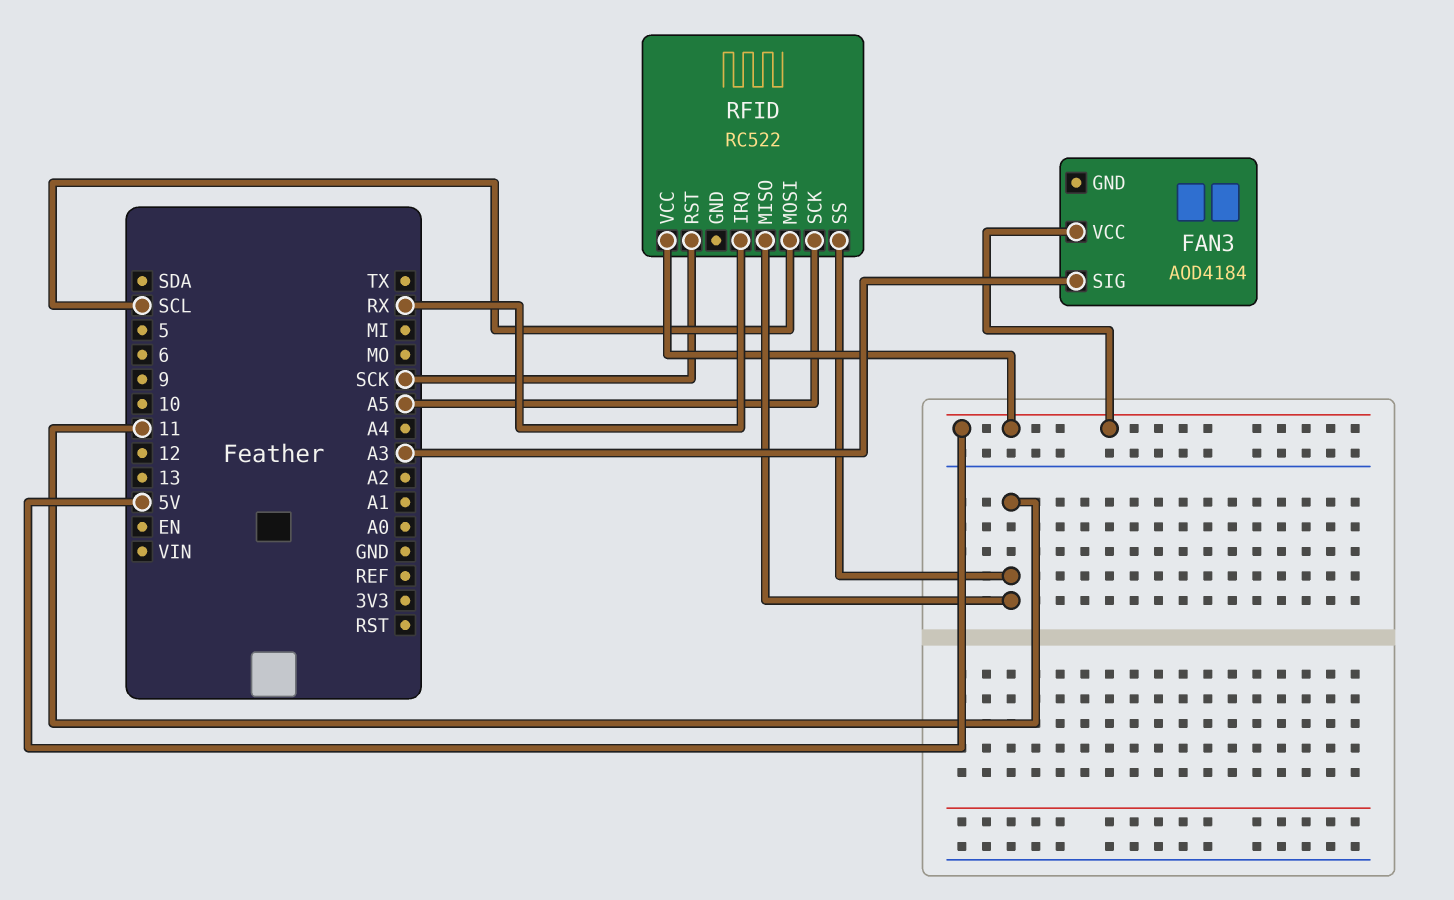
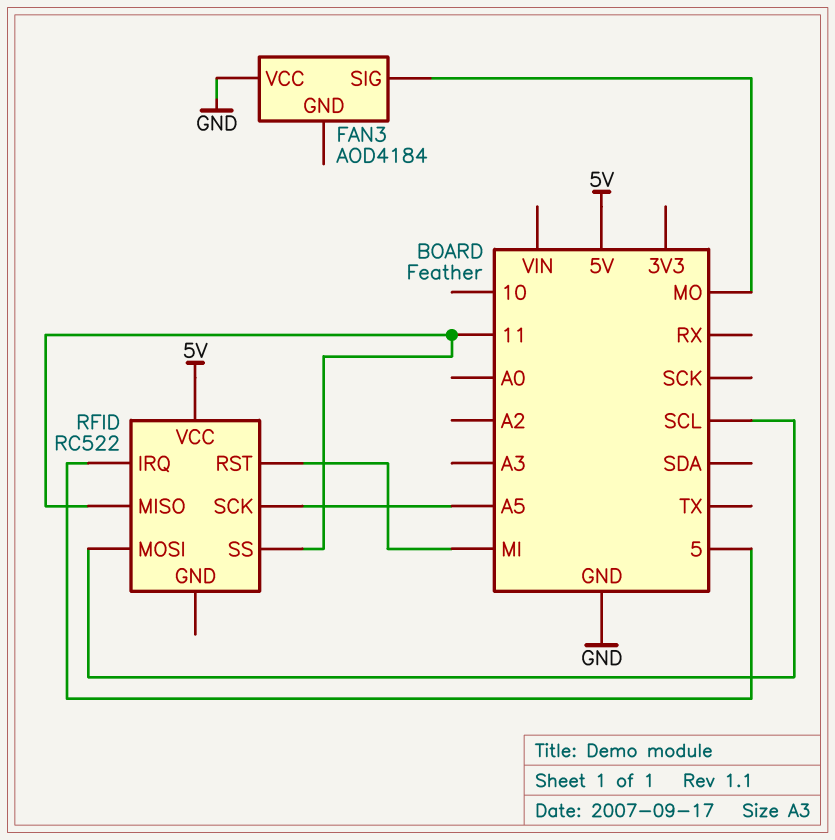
FAN3 pin SIG: A3 -> MO
FAN3 pin VCC: 5V -> GND
RFID pin IRQ: RX -> 5
RFID pin RST: SCK -> MI

